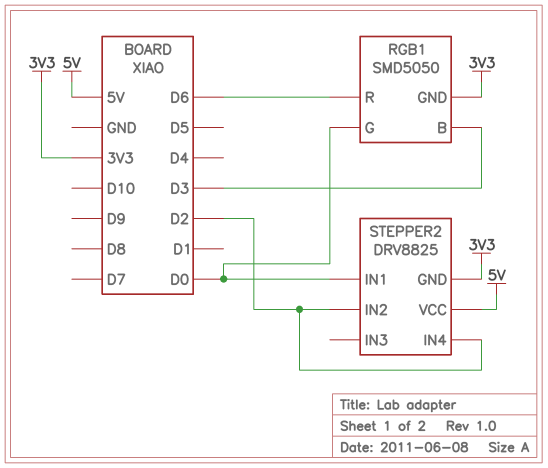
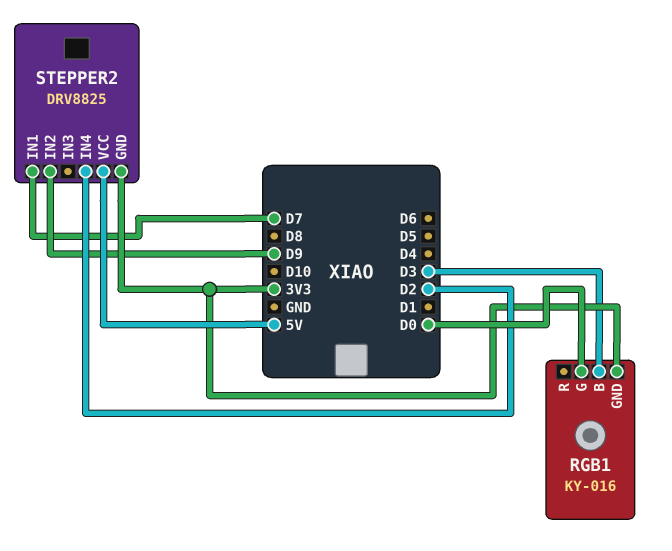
RGB1: SMD5050 -> KY-016
RGB1 pin R: D6 -> none
STEPPER2 pin IN1: D0 -> D7
STEPPER2 pin IN2: D2 -> D9

